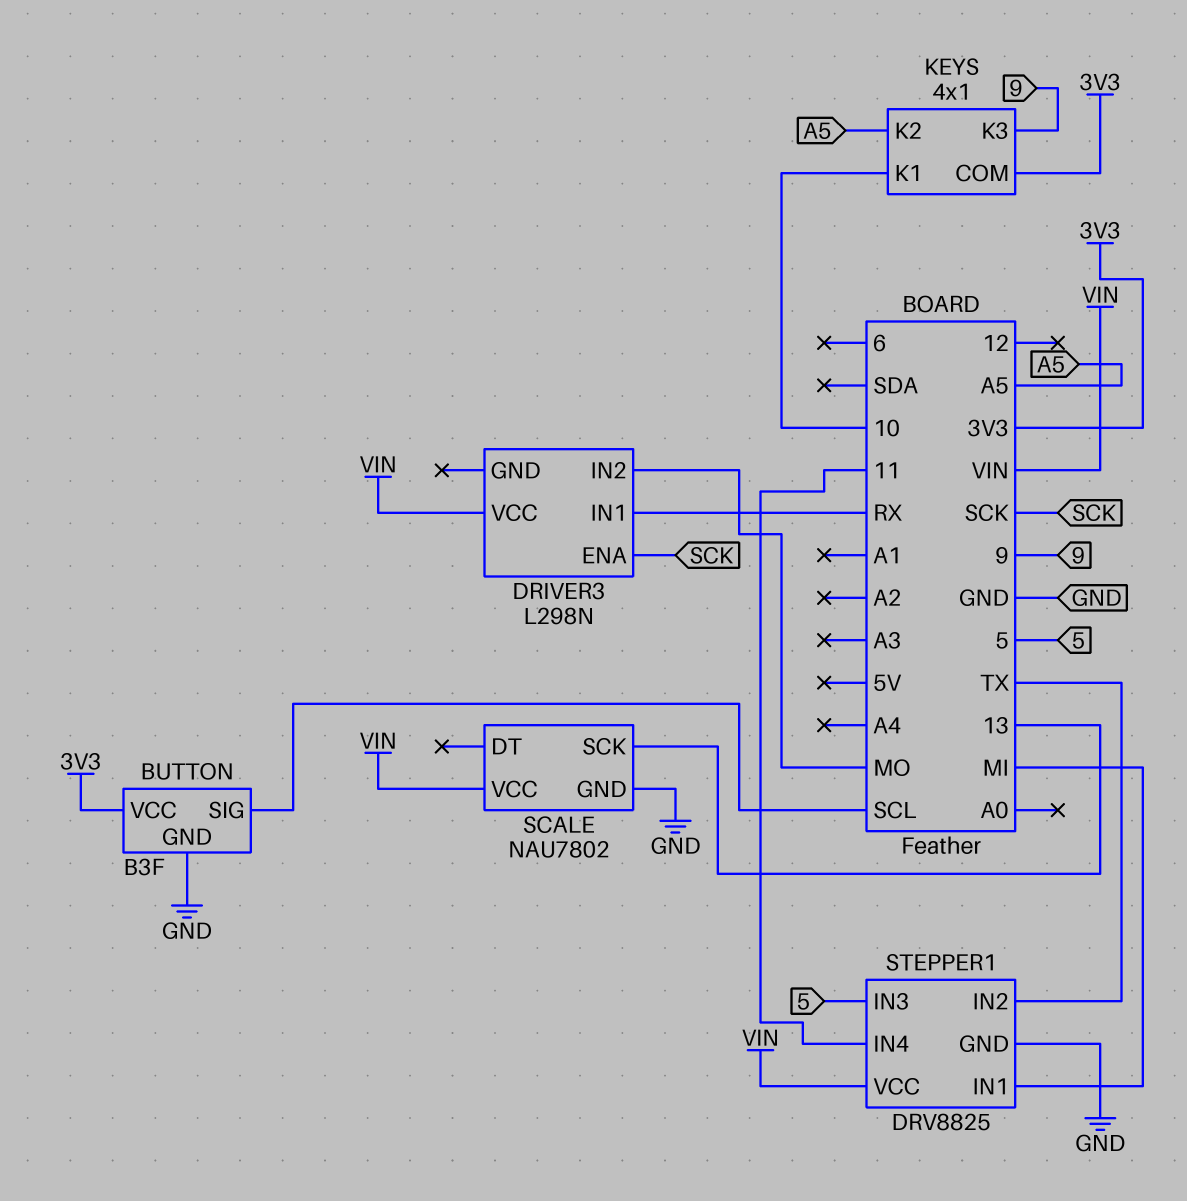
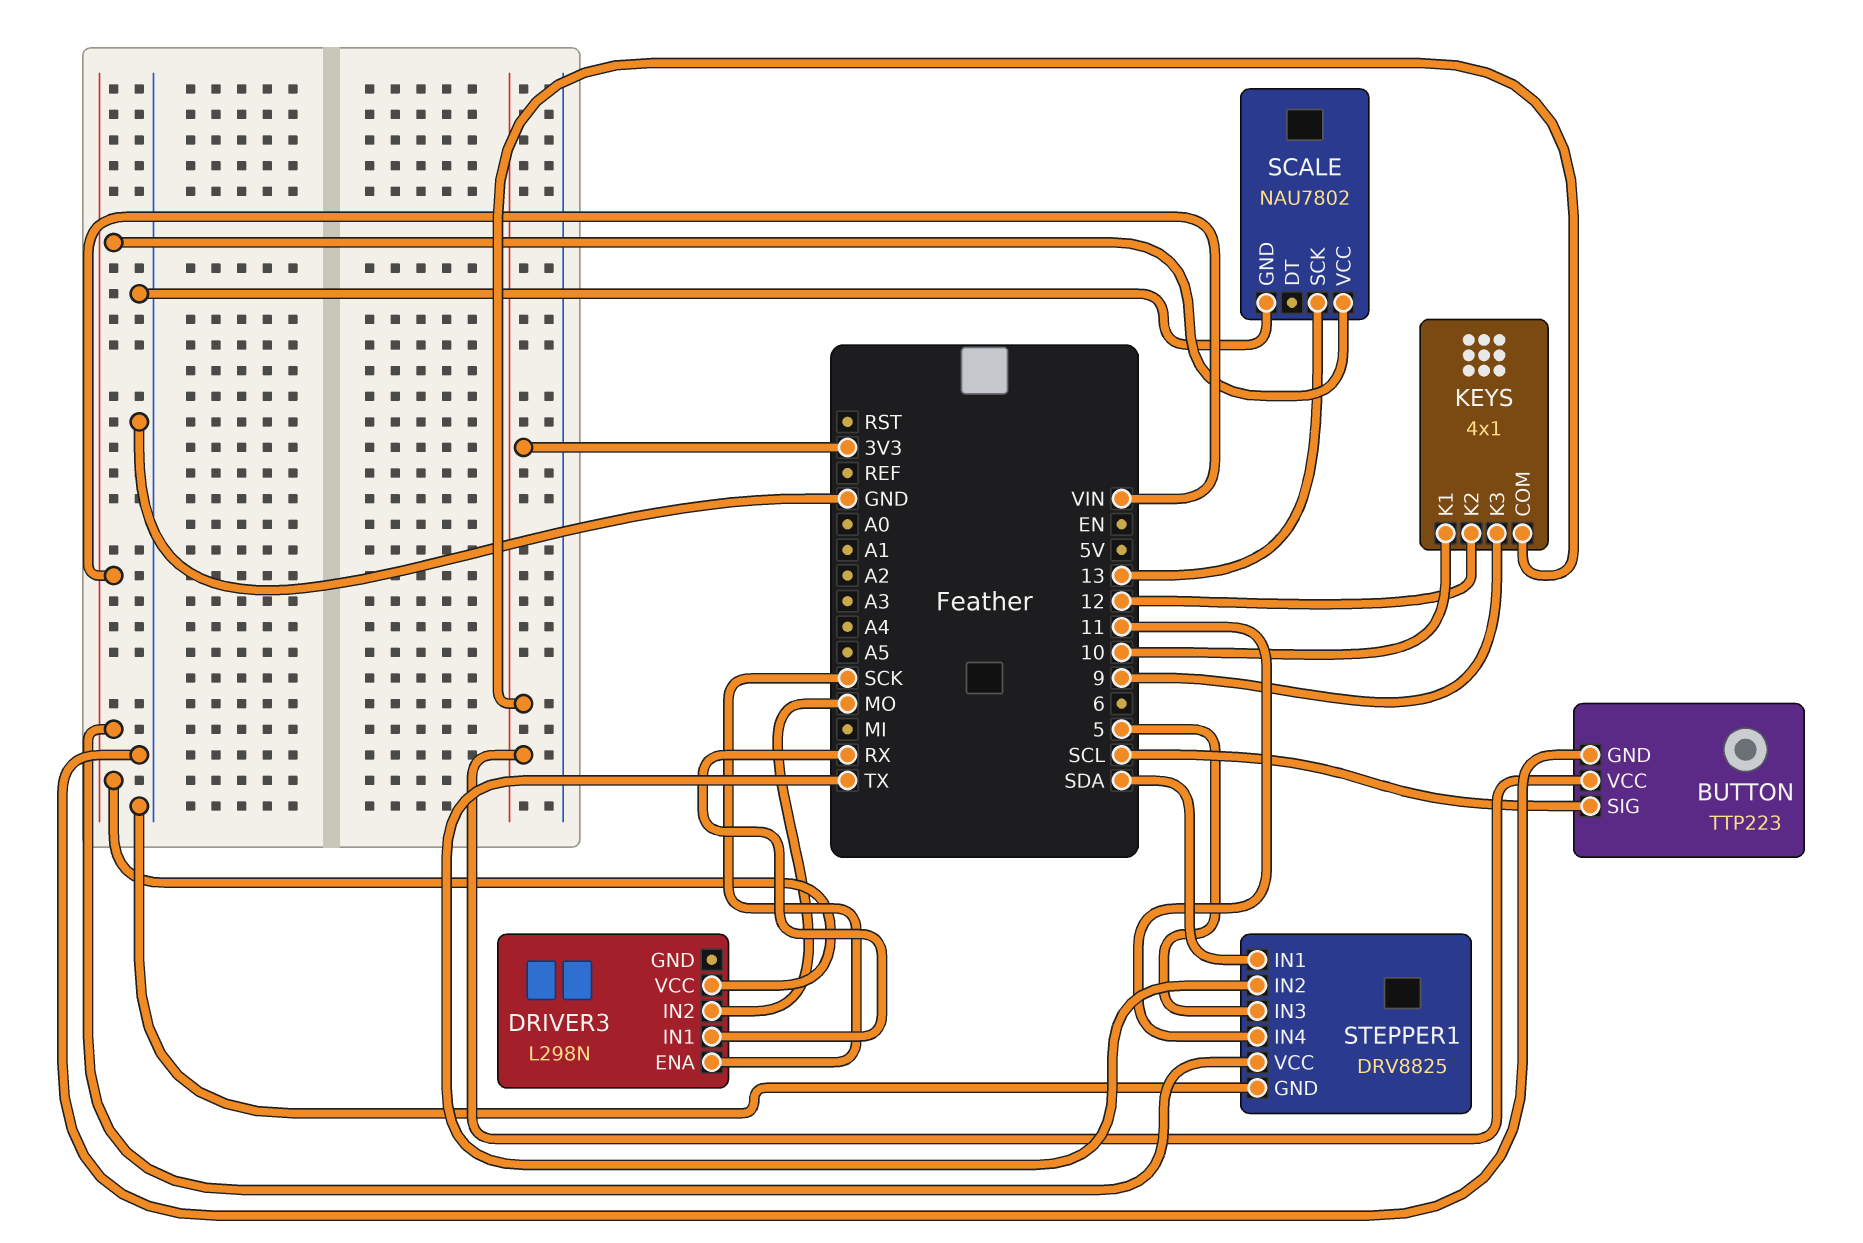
BUTTON: B3F -> TTP223
KEYS pin K2: A5 -> 12
STEPPER1 pin IN1: MI -> SDA

